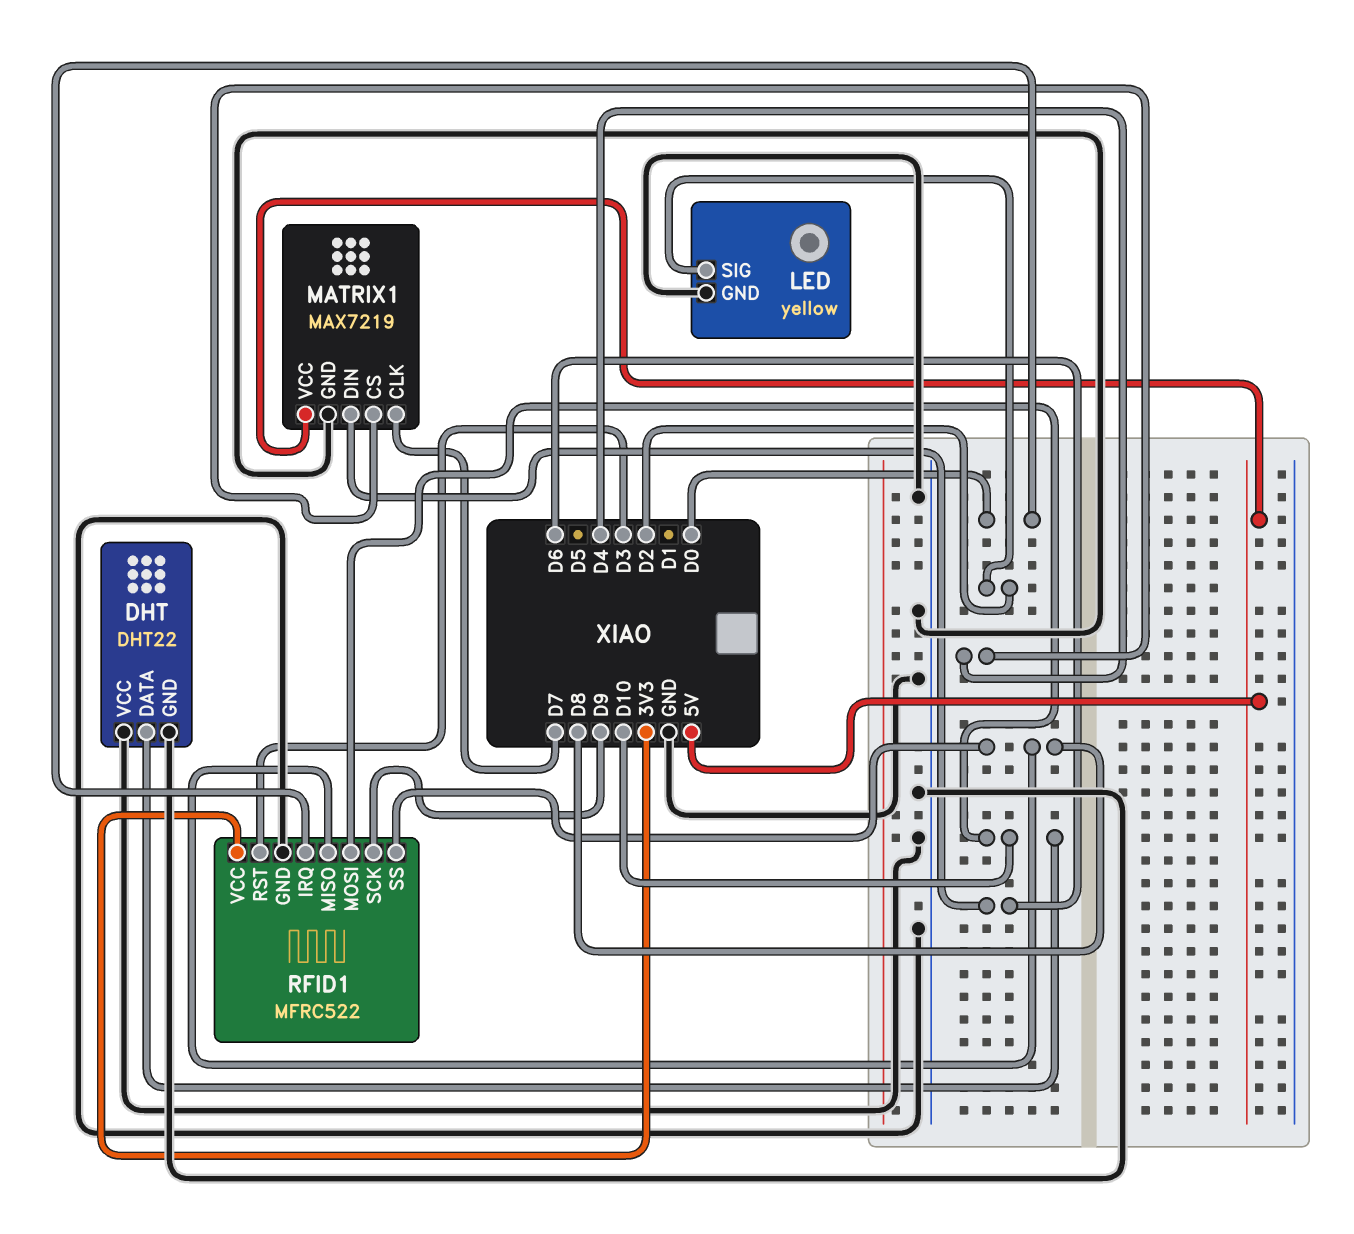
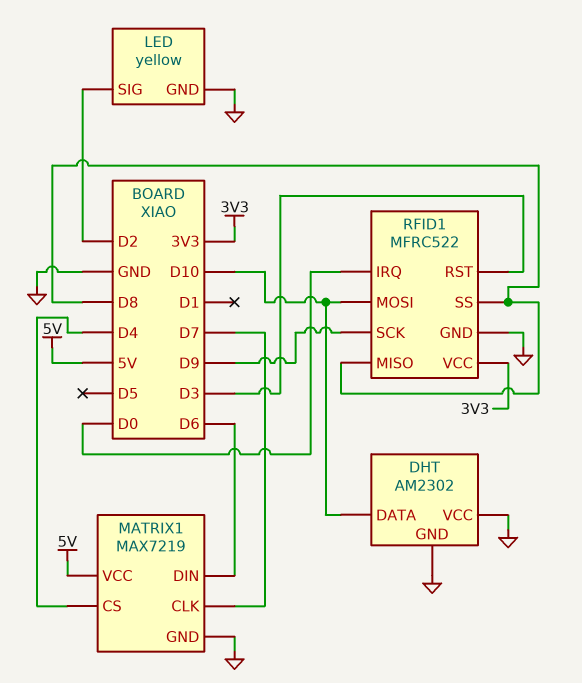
DHT: DHT22 -> AM2302

